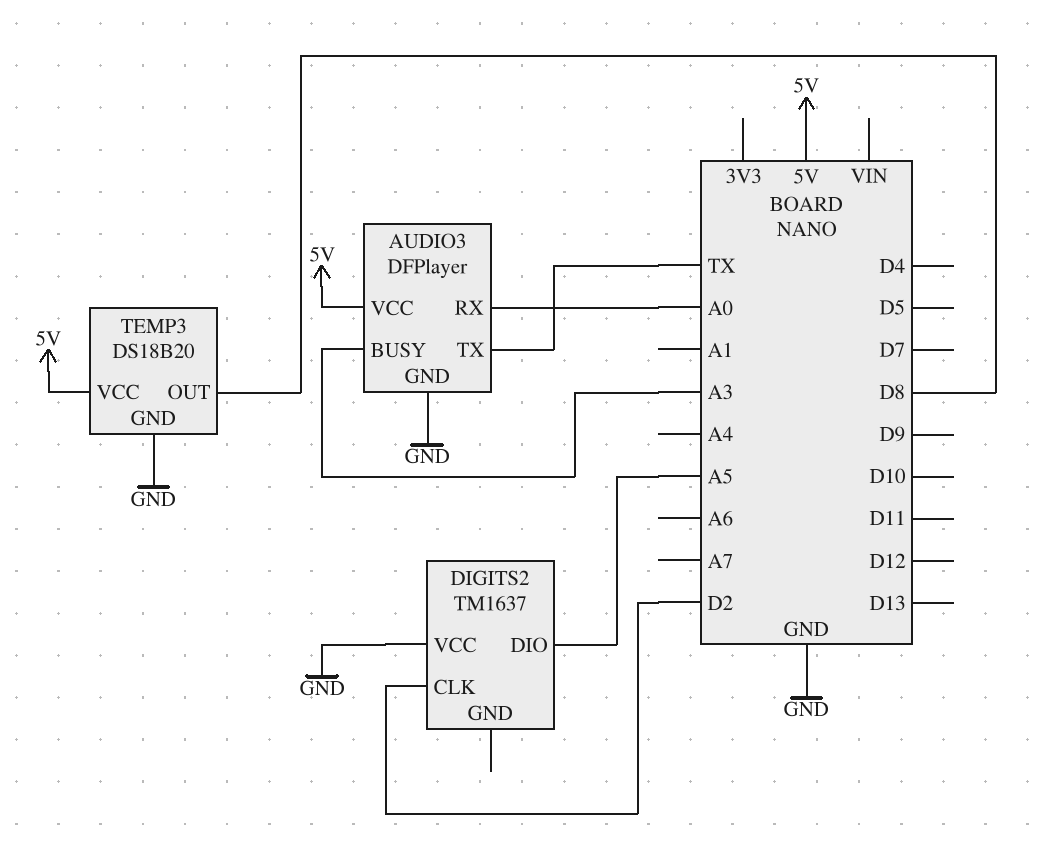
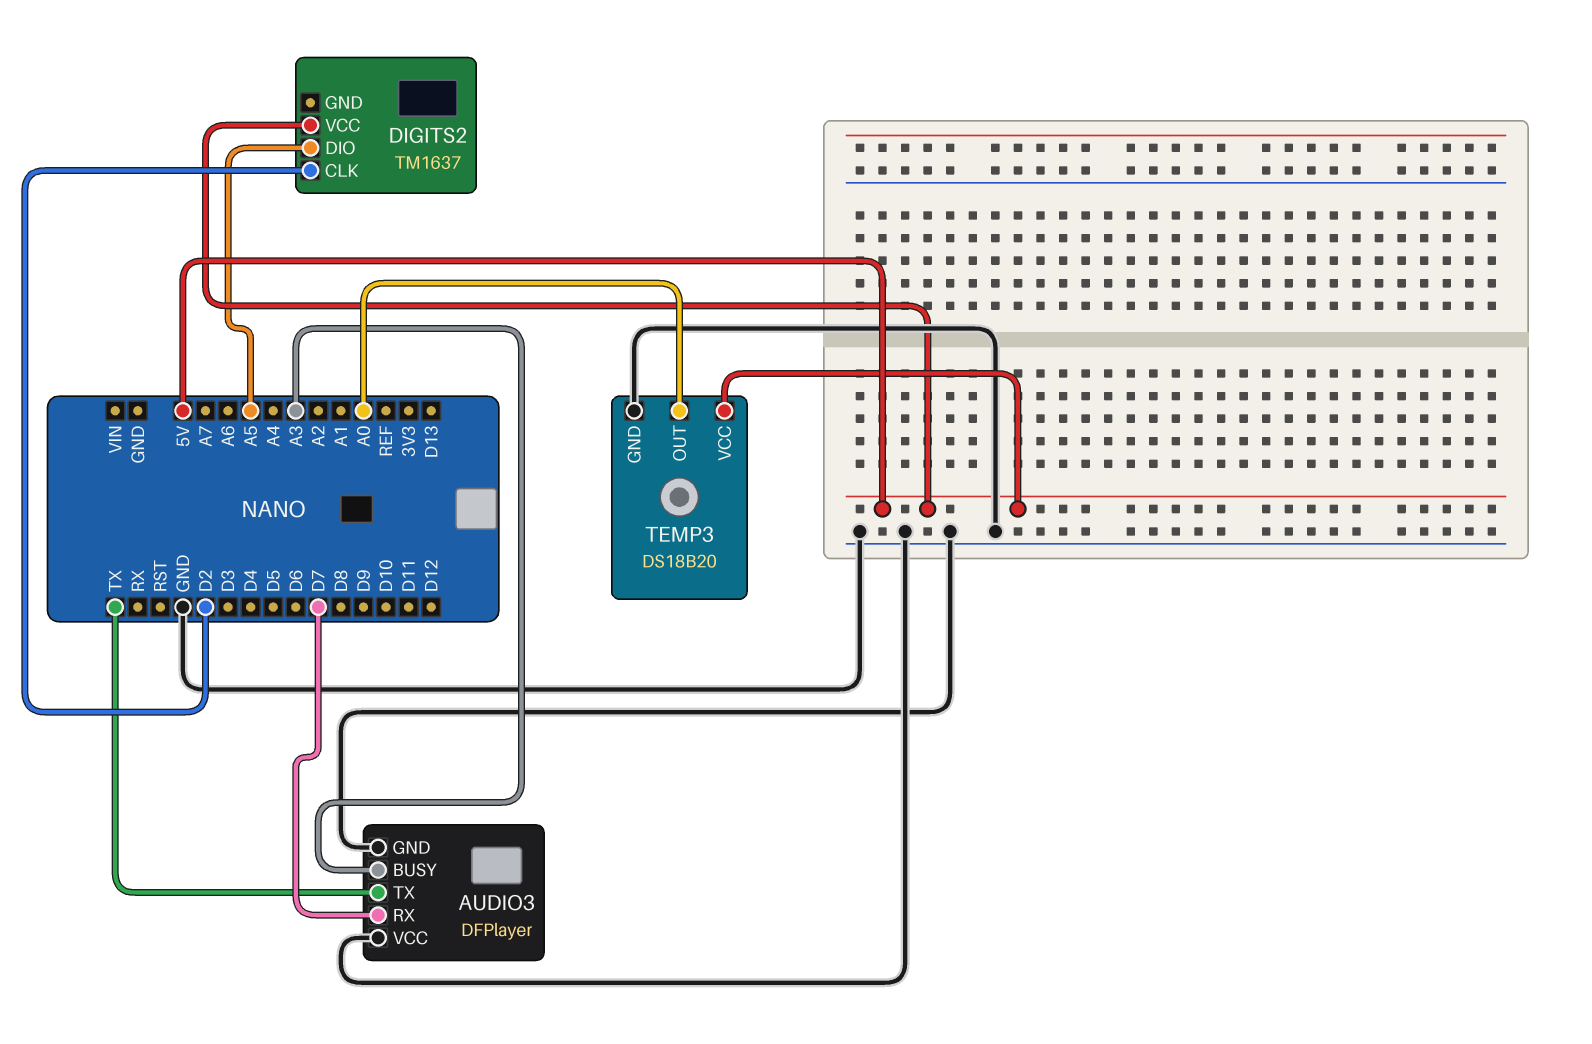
AUDIO3 pin RX: A0 -> D7
AUDIO3 pin VCC: 5V -> GND
DIGITS2 pin VCC: GND -> 5V
TEMP3 pin OUT: D8 -> A0

